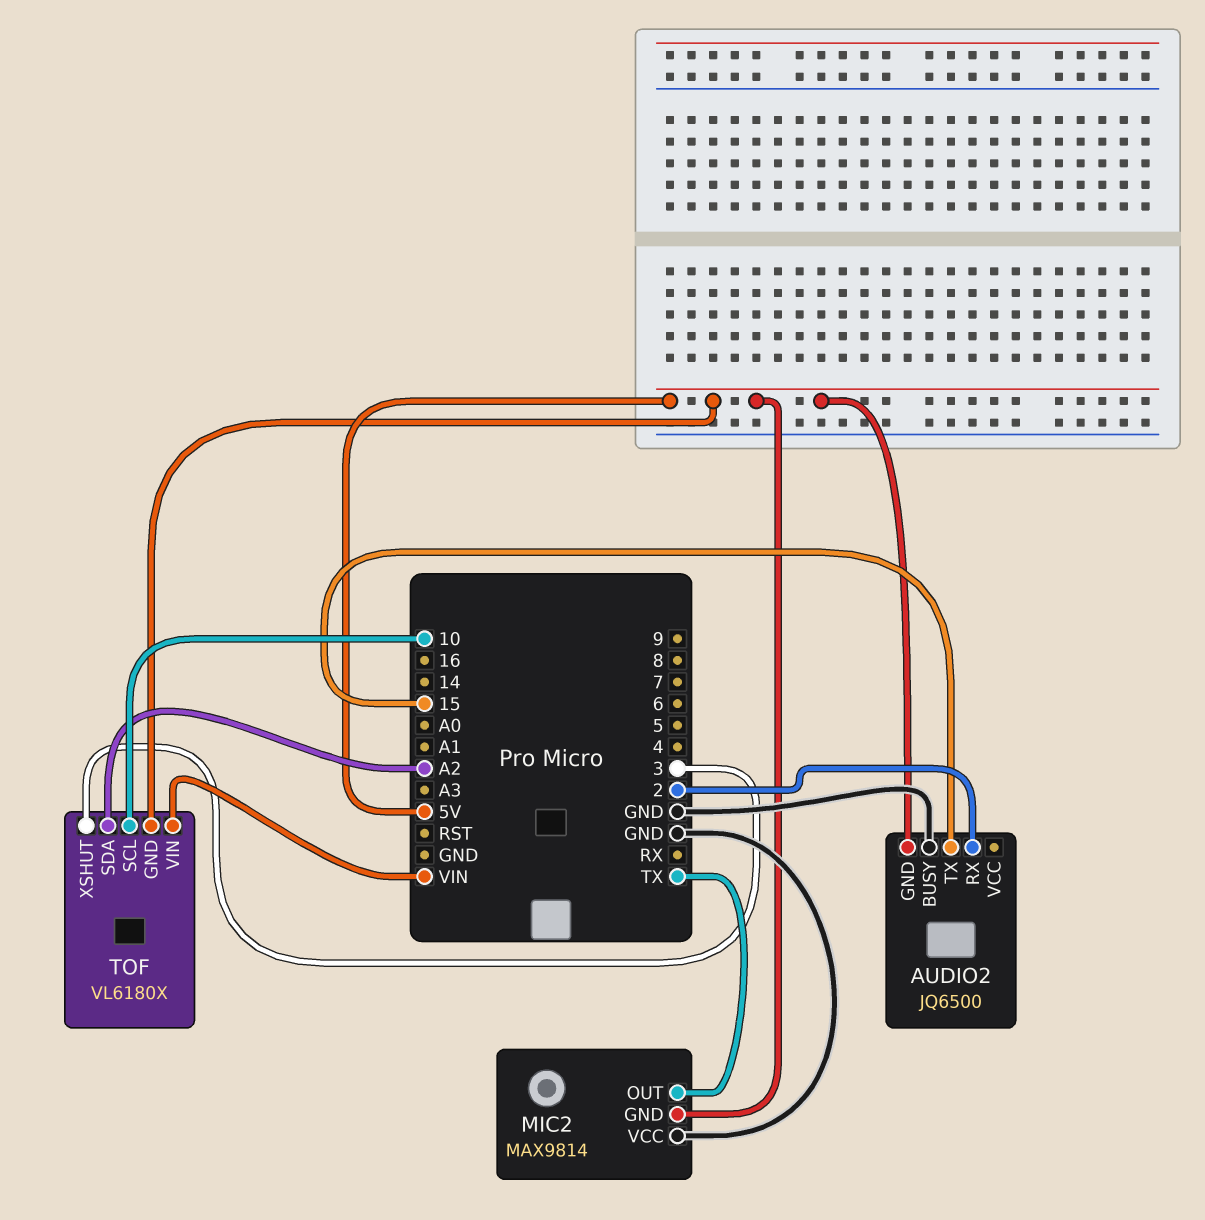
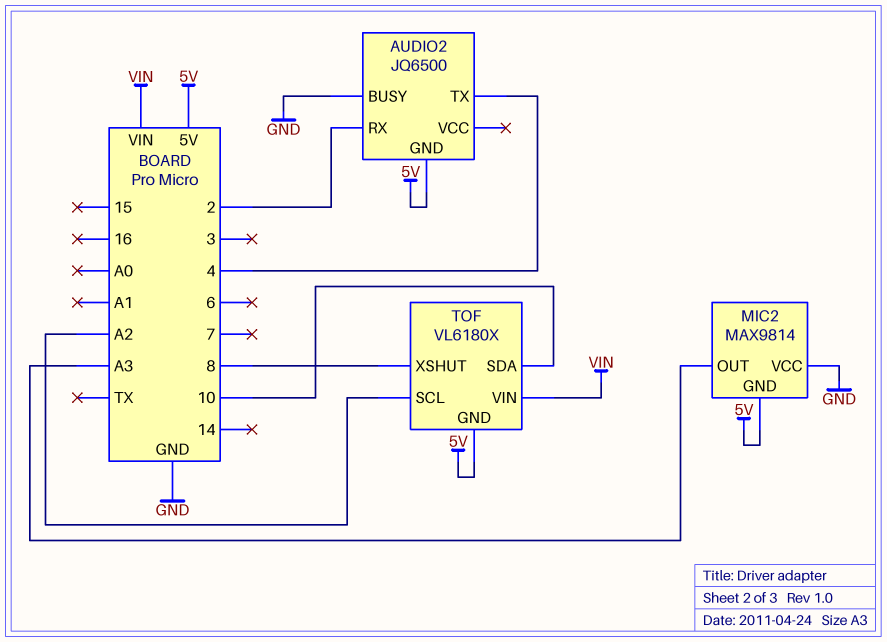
AUDIO2 pin TX: 15 -> 4
MIC2 pin OUT: TX -> A3
TOF pin SCL: 10 -> A2
TOF pin SDA: A2 -> 10
TOF pin XSHUT: 3 -> 8

